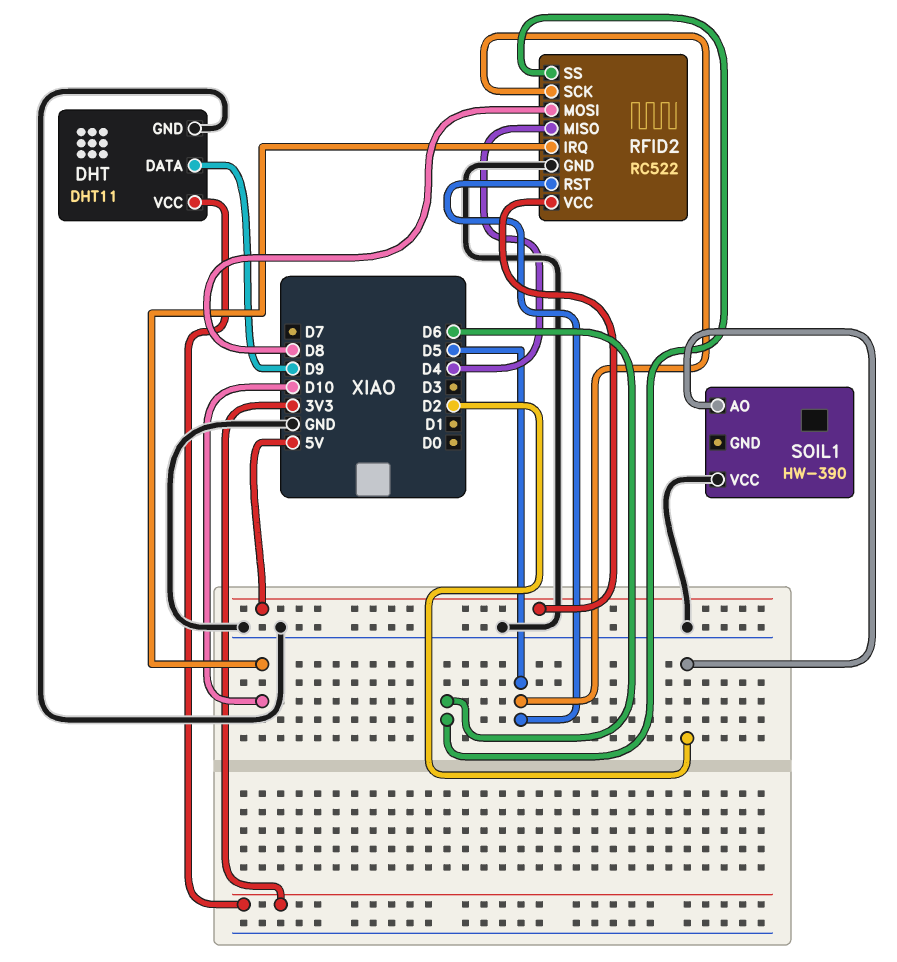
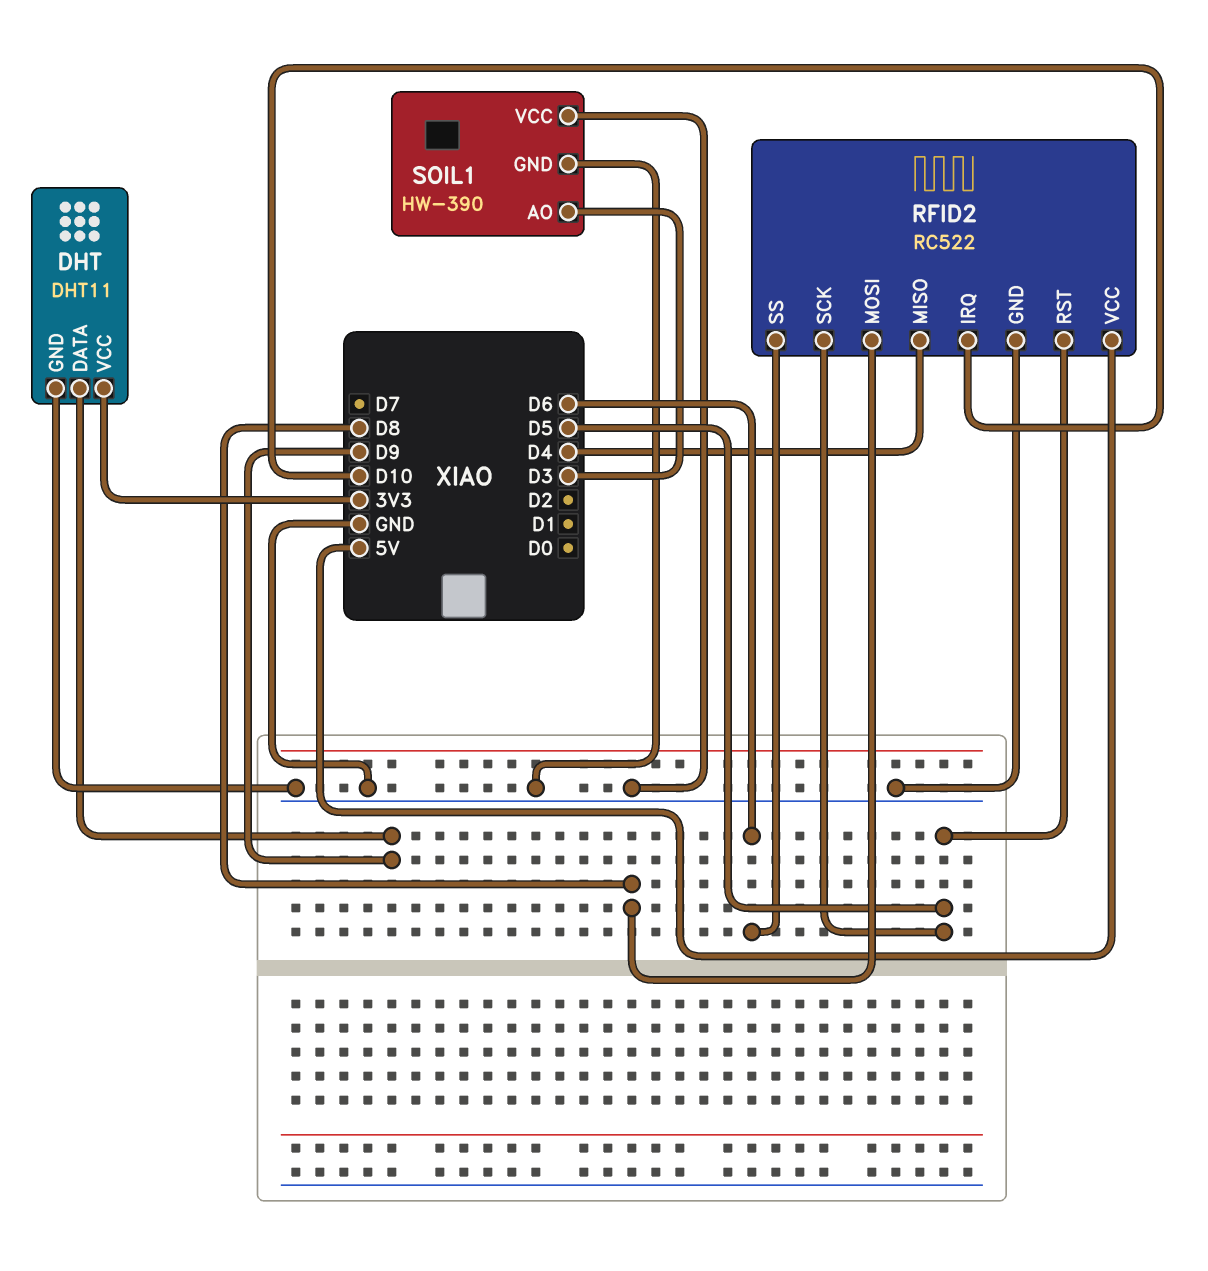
SOIL1 pin AO: D2 -> D3
SOIL1 pin GND: none -> GND

